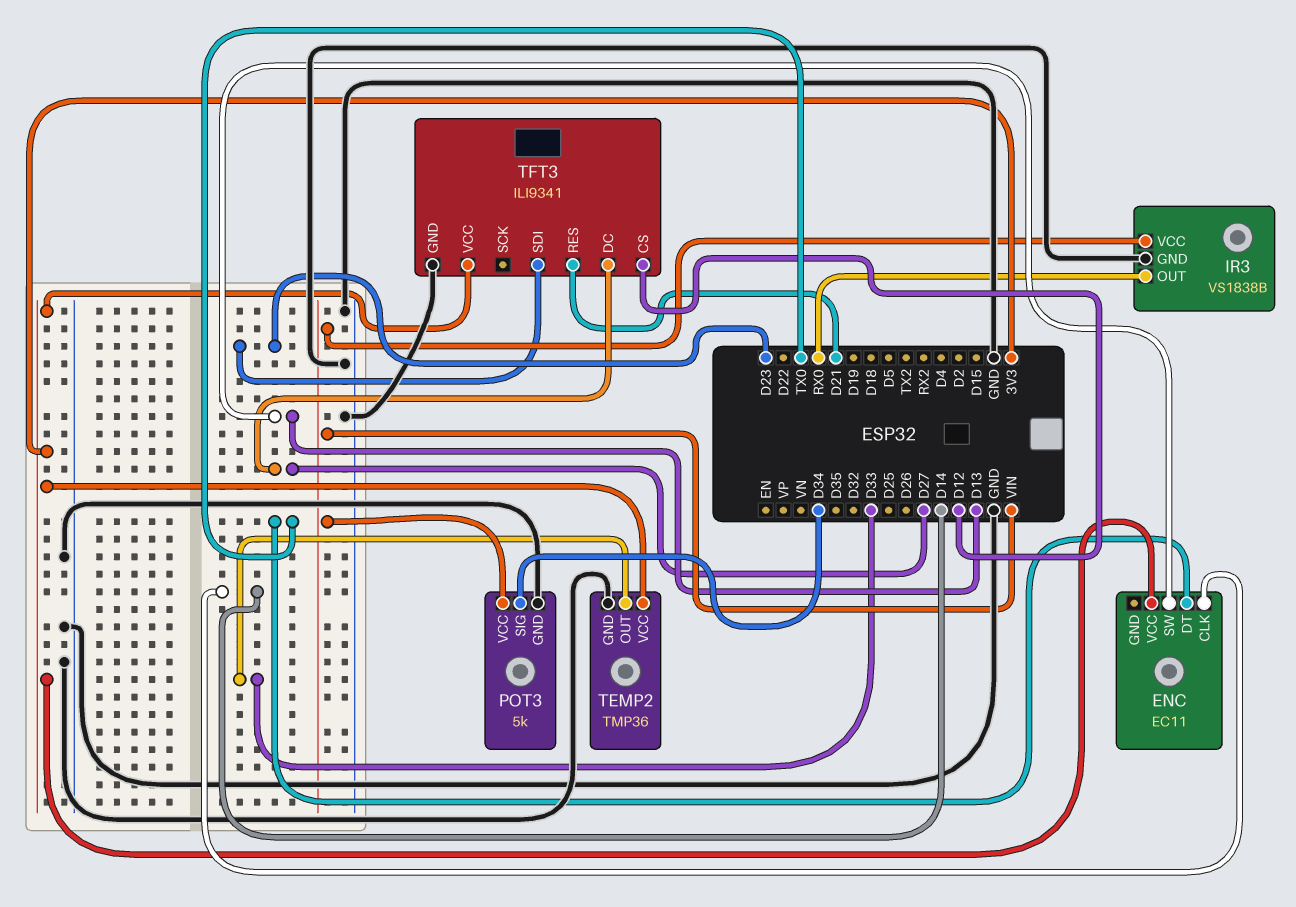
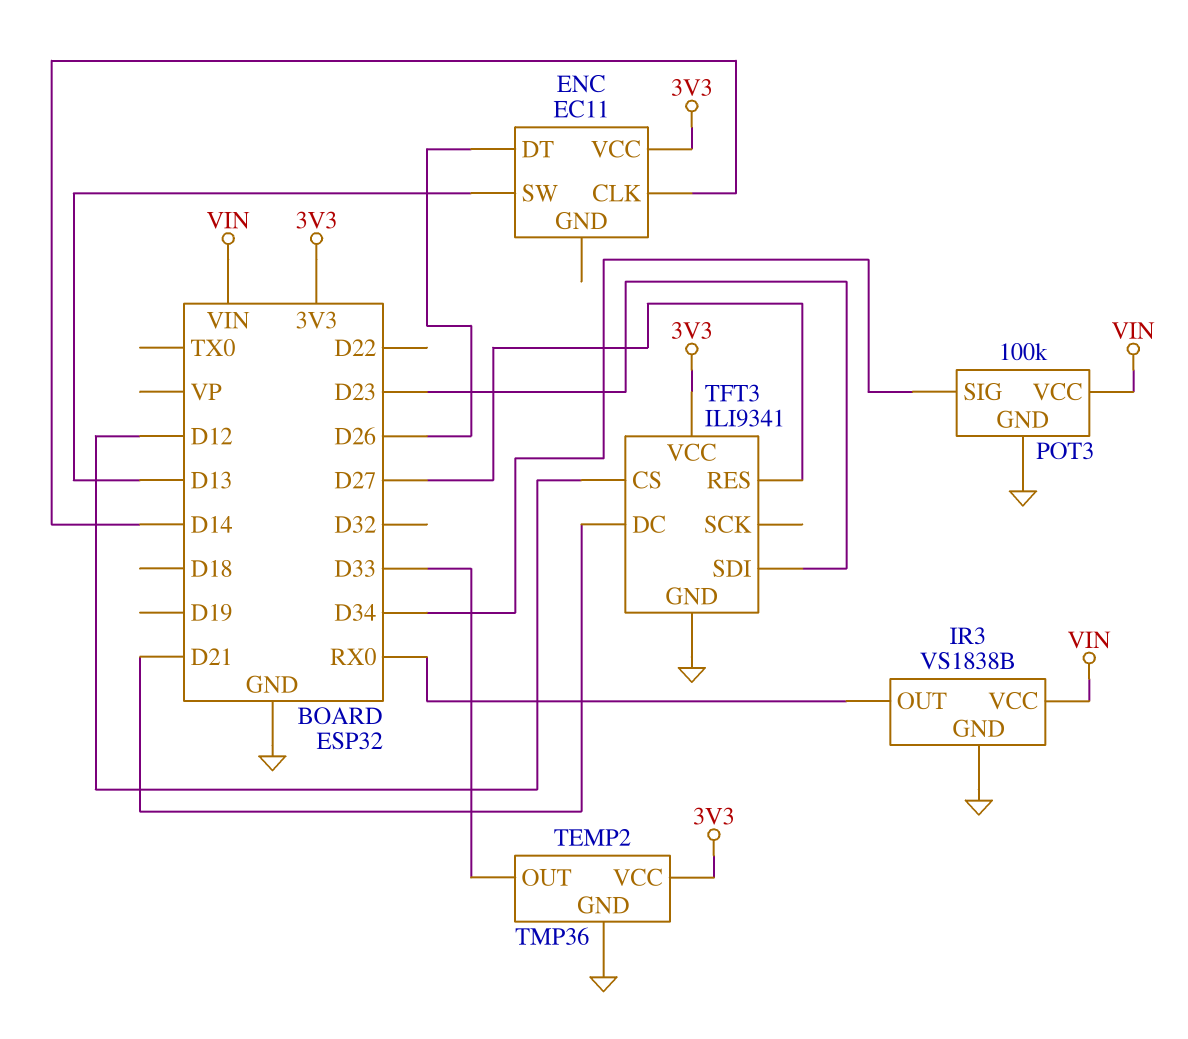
ENC pin DT: TX0 -> D26
POT3: 5k -> 100k
TFT3 pin DC: D27 -> D21
TFT3 pin RES: D21 -> D27

